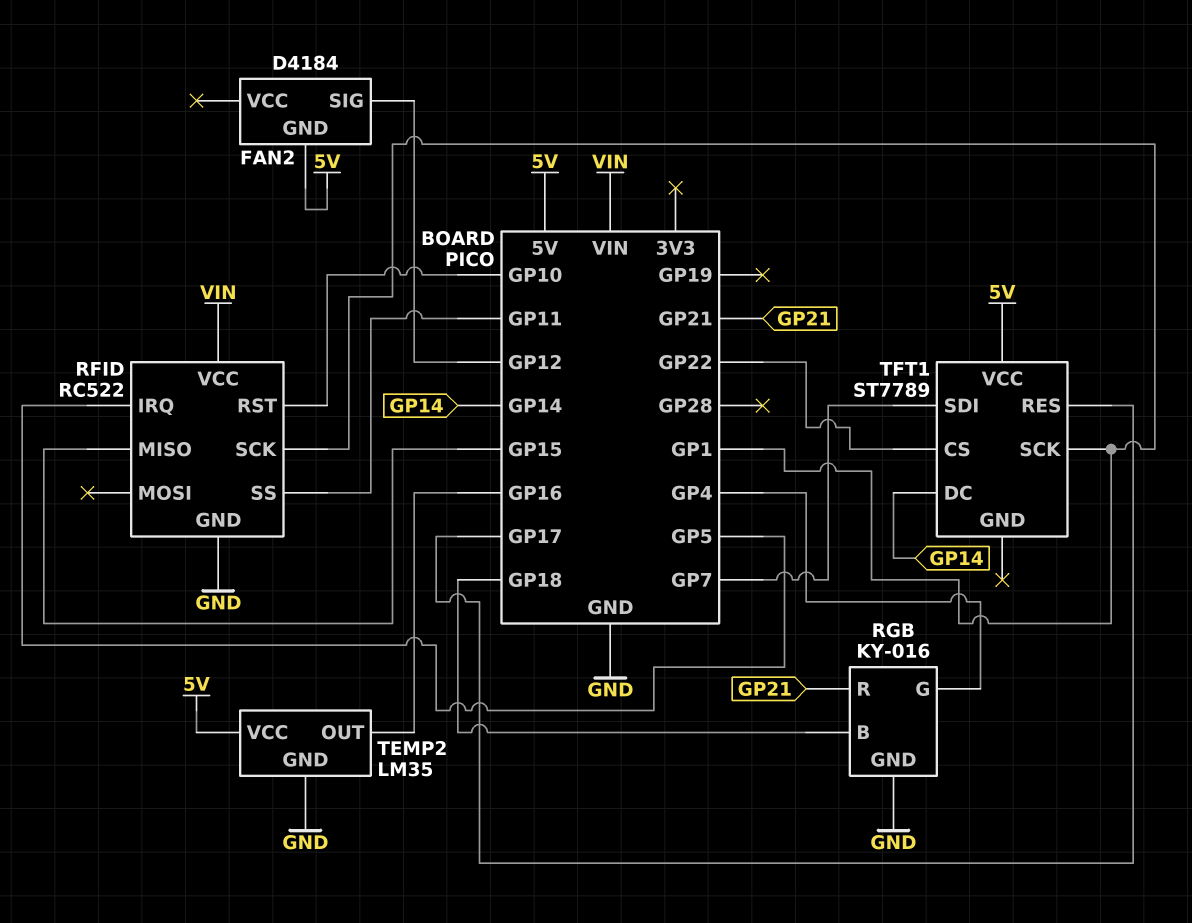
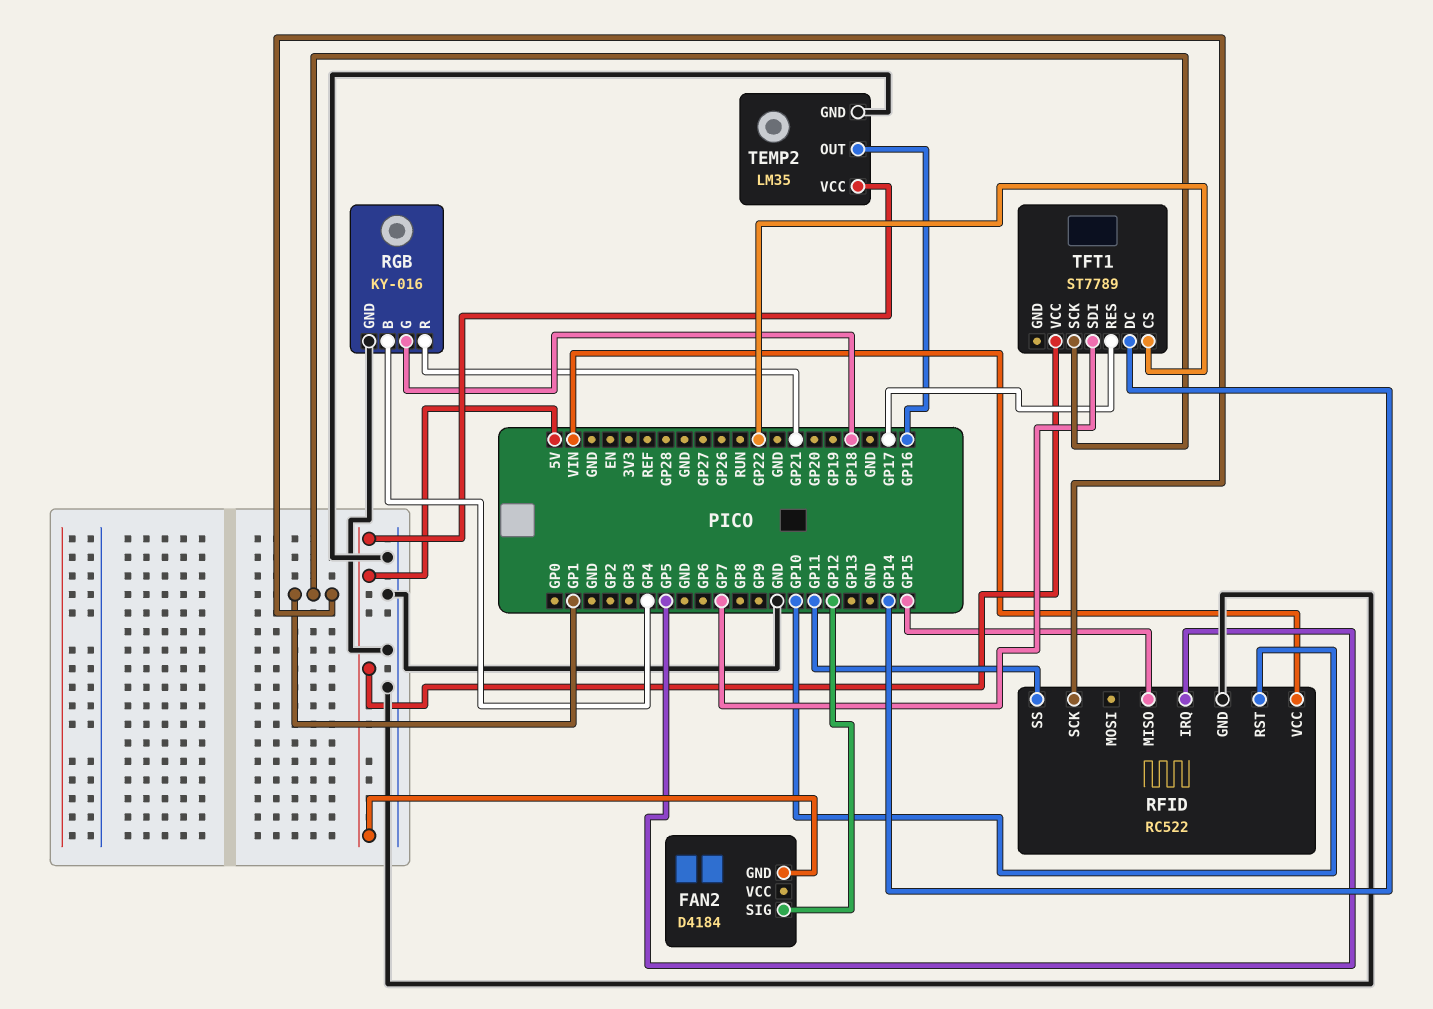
RGB pin B: GP18 -> GP4
RGB pin G: GP4 -> GP18

